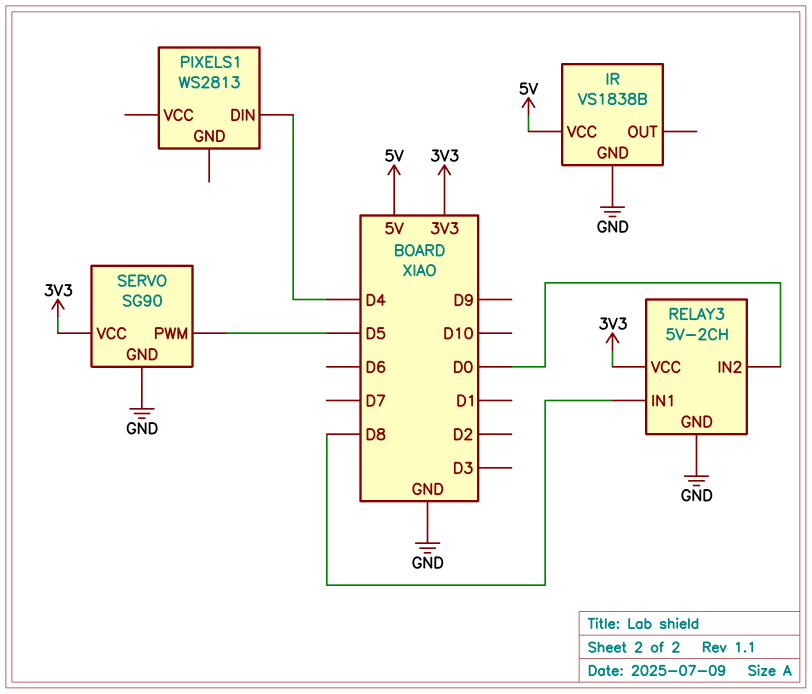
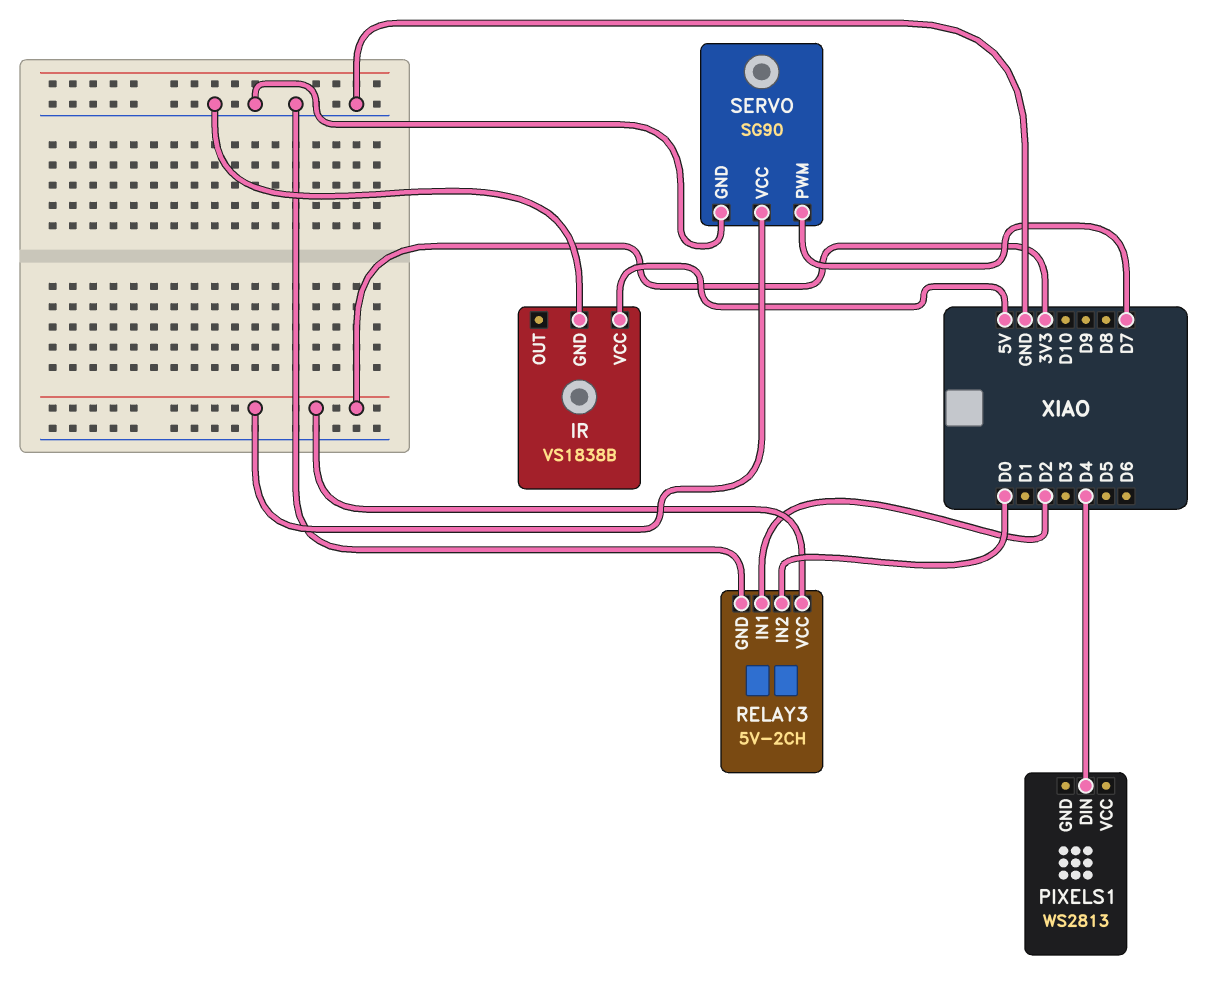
RELAY3 pin IN1: D8 -> D2
SERVO pin PWM: D5 -> D7

